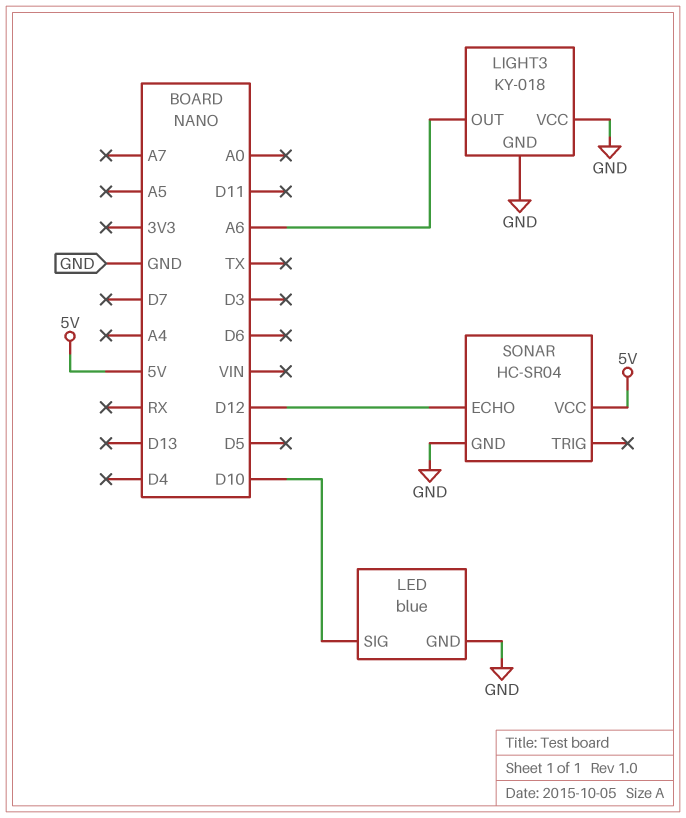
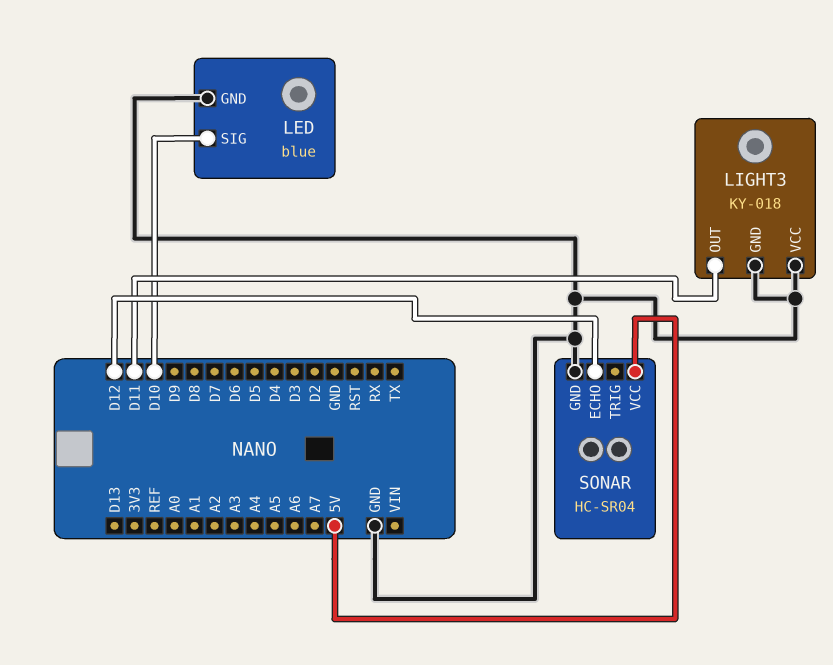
LIGHT3 pin OUT: A6 -> D11

